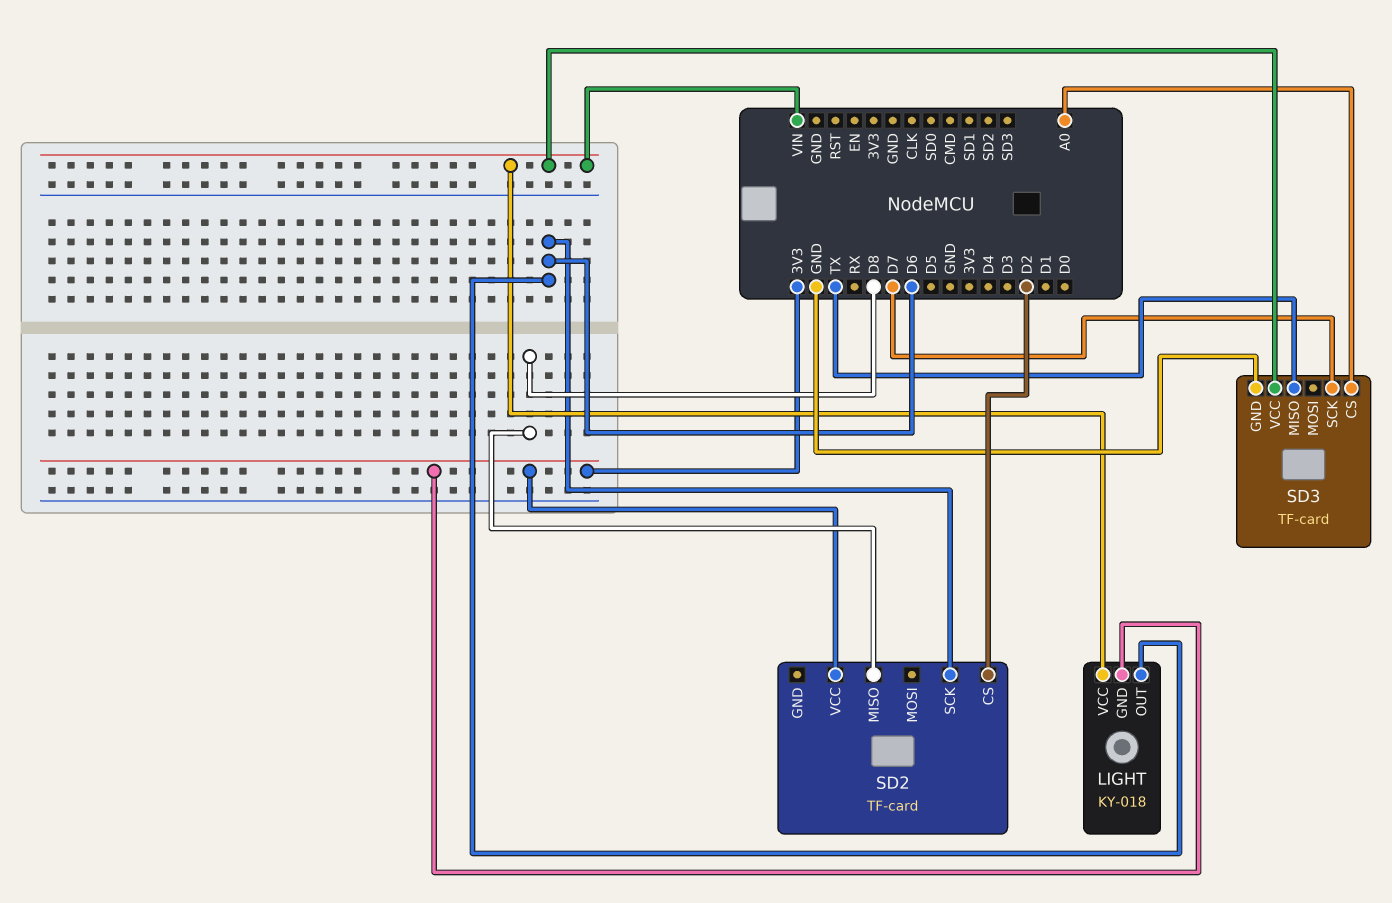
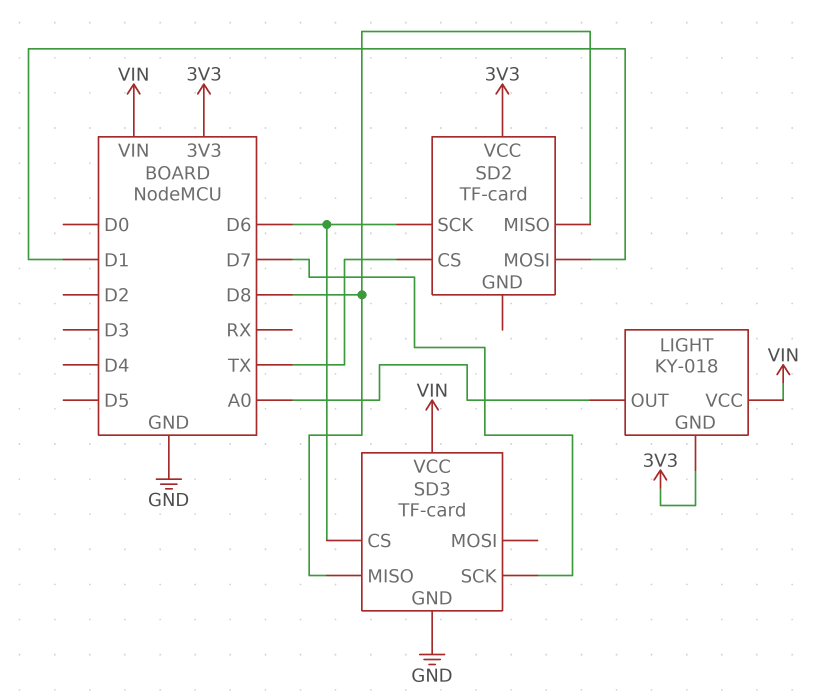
LIGHT pin OUT: D6 -> A0
SD2 pin CS: D2 -> TX
SD2 pin MOSI: none -> D1
SD3 pin CS: A0 -> D6
SD3 pin MISO: TX -> D8

